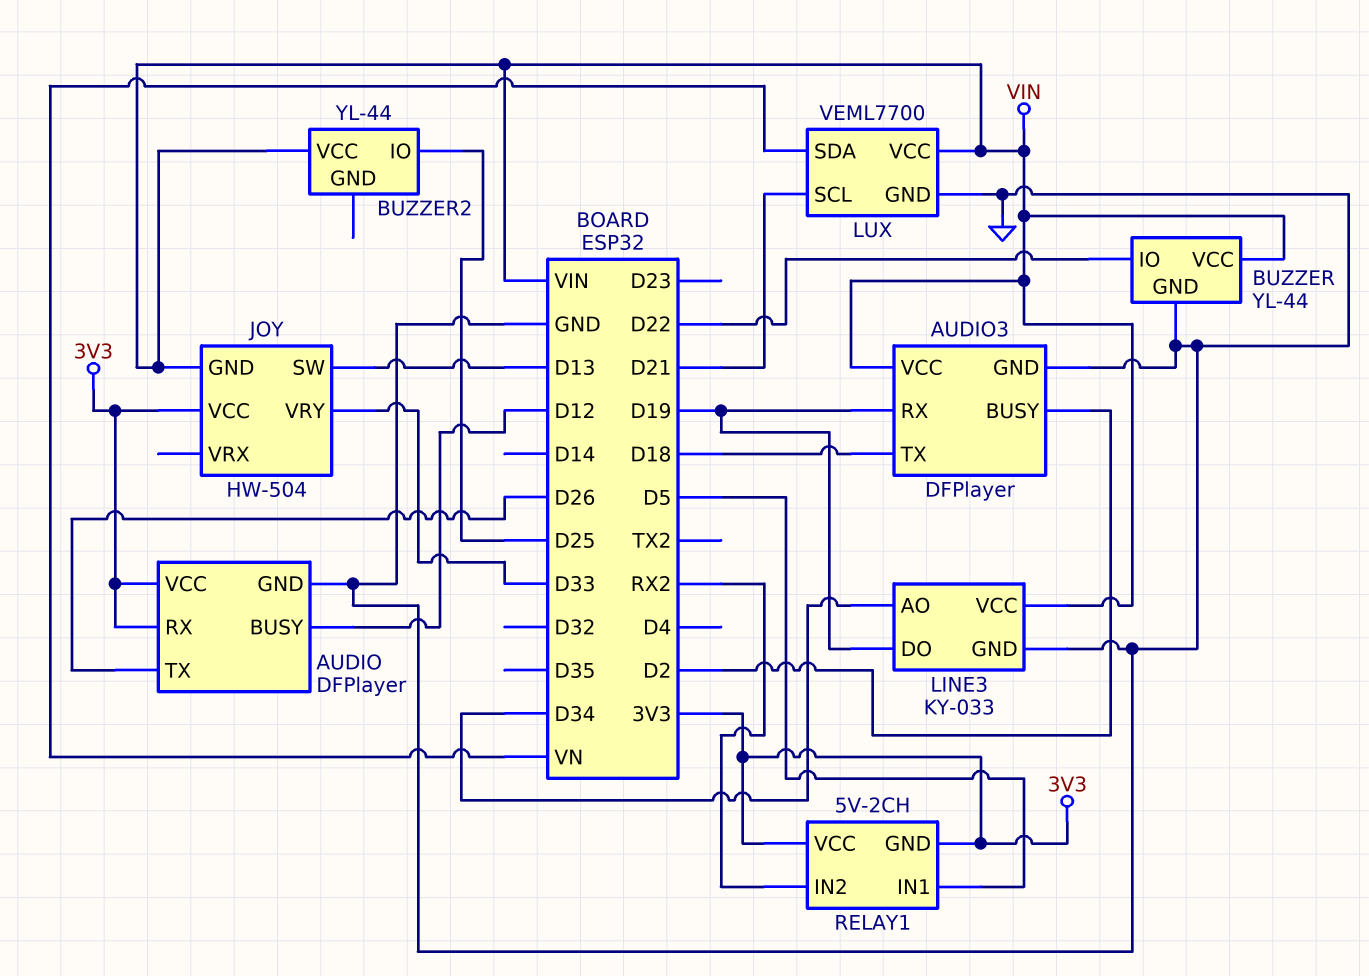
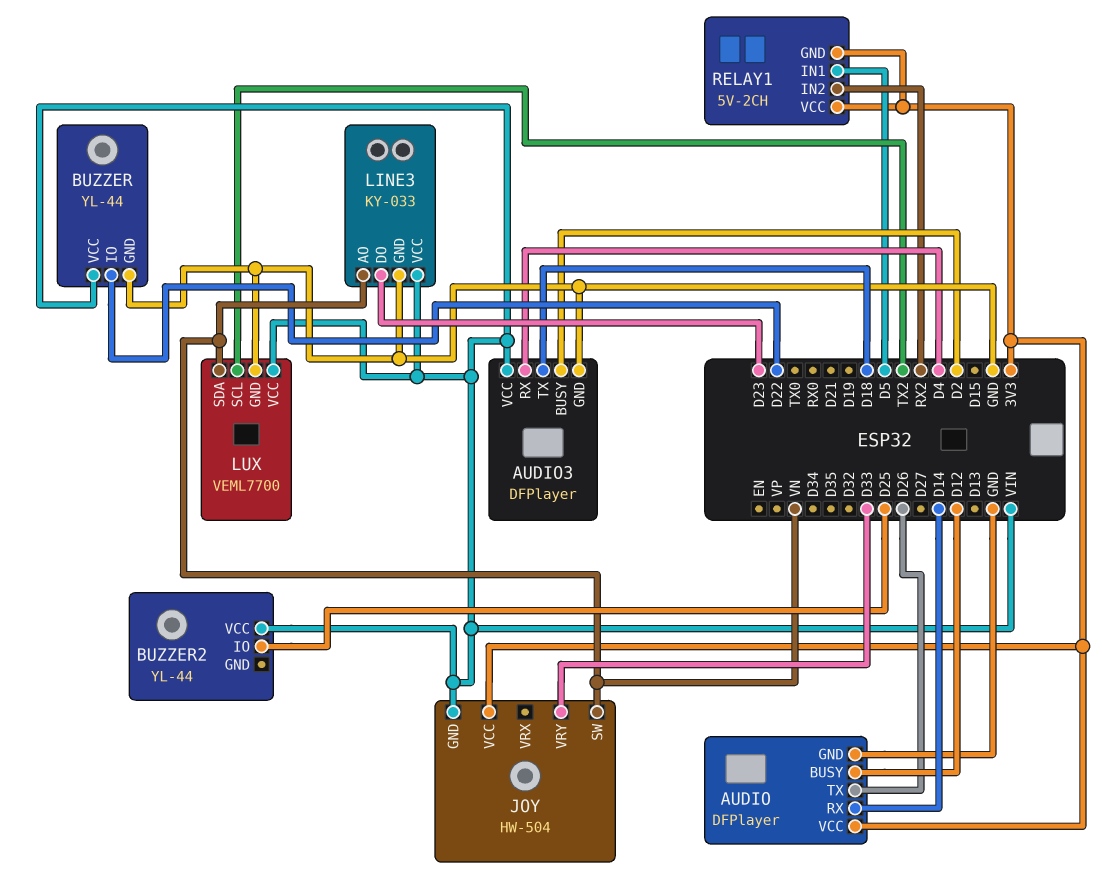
AUDIO pin RX: 3V3 -> D14
AUDIO3 pin RX: D19 -> D4
JOY pin SW: D13 -> VN
LINE3 pin AO: D34 -> VN
LINE3 pin DO: D19 -> D23
LUX pin SCL: D21 -> TX2

